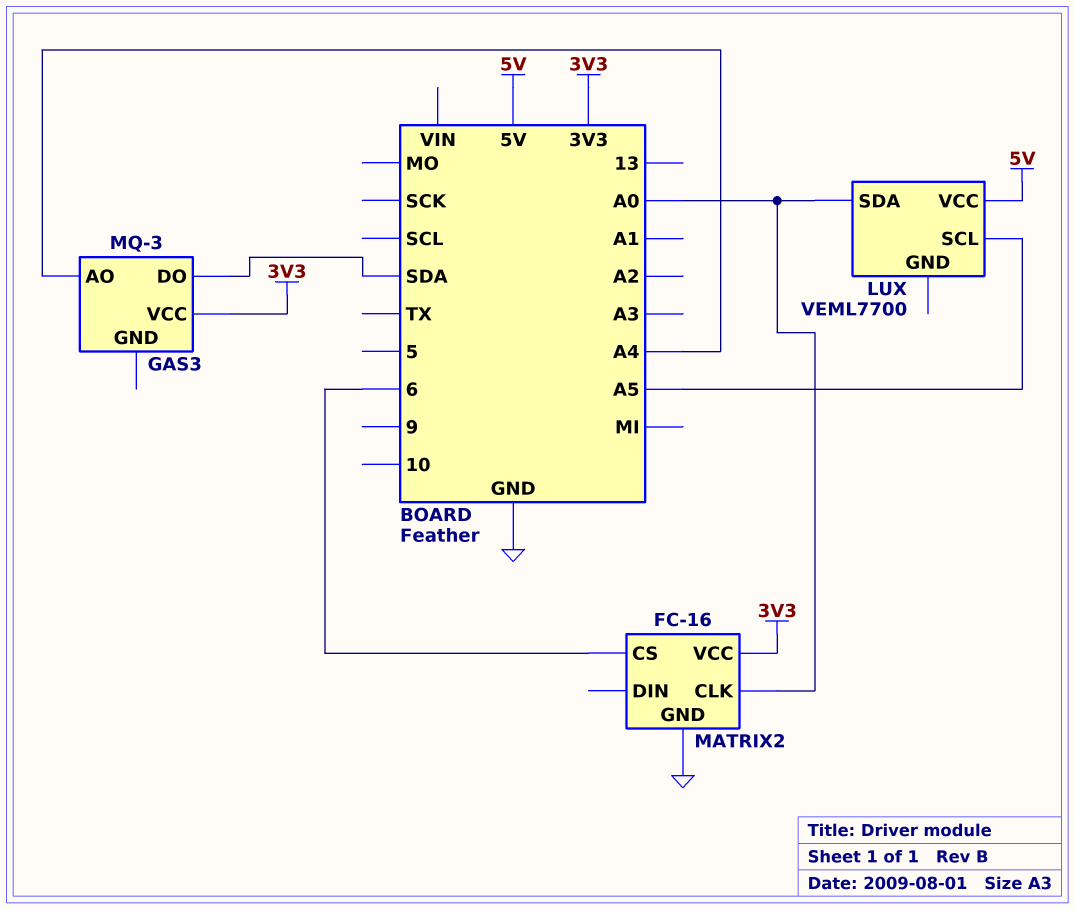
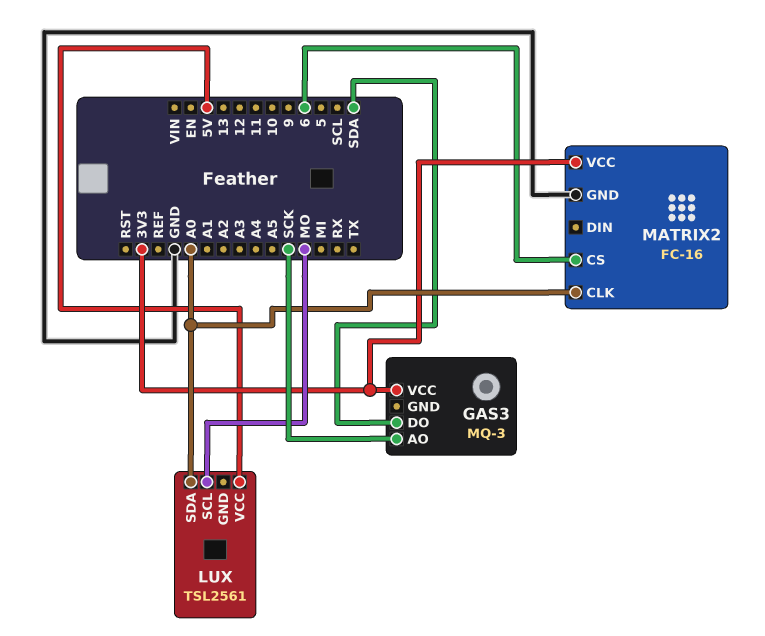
GAS3 pin AO: A4 -> SCK
LUX: VEML7700 -> TSL2561
LUX pin SCL: A5 -> MO

